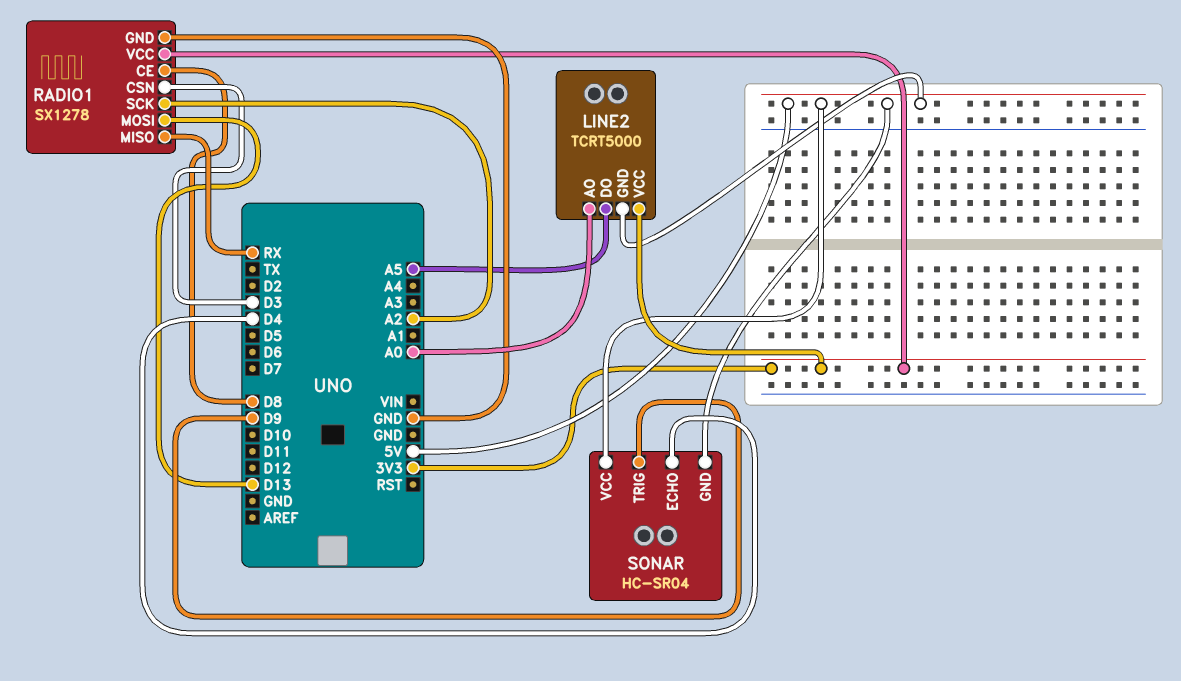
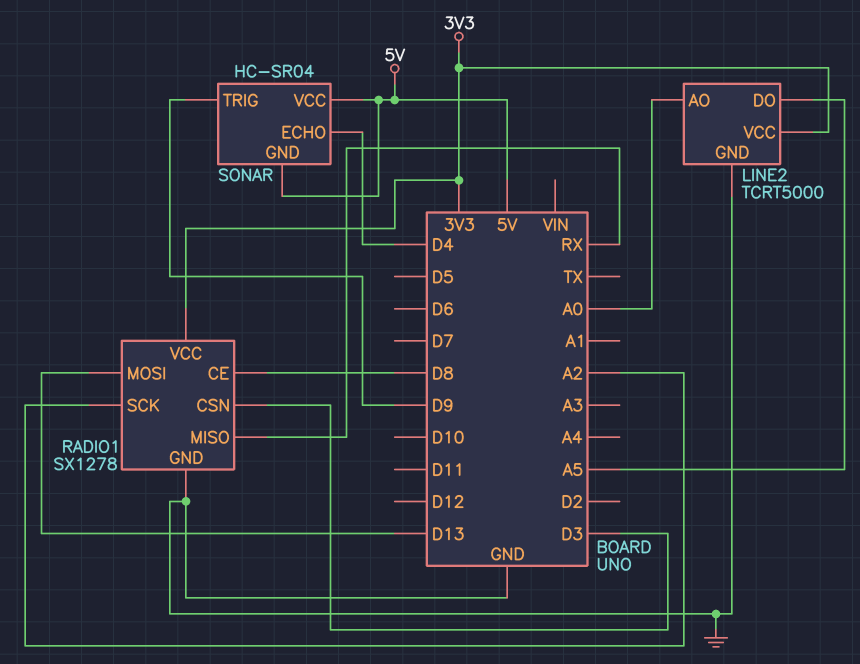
LINE2 pin GND: 5V -> GND

